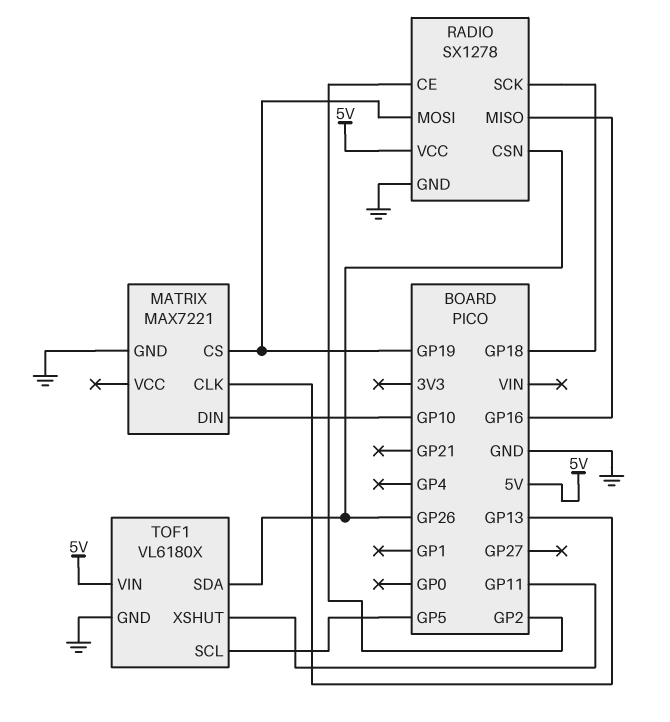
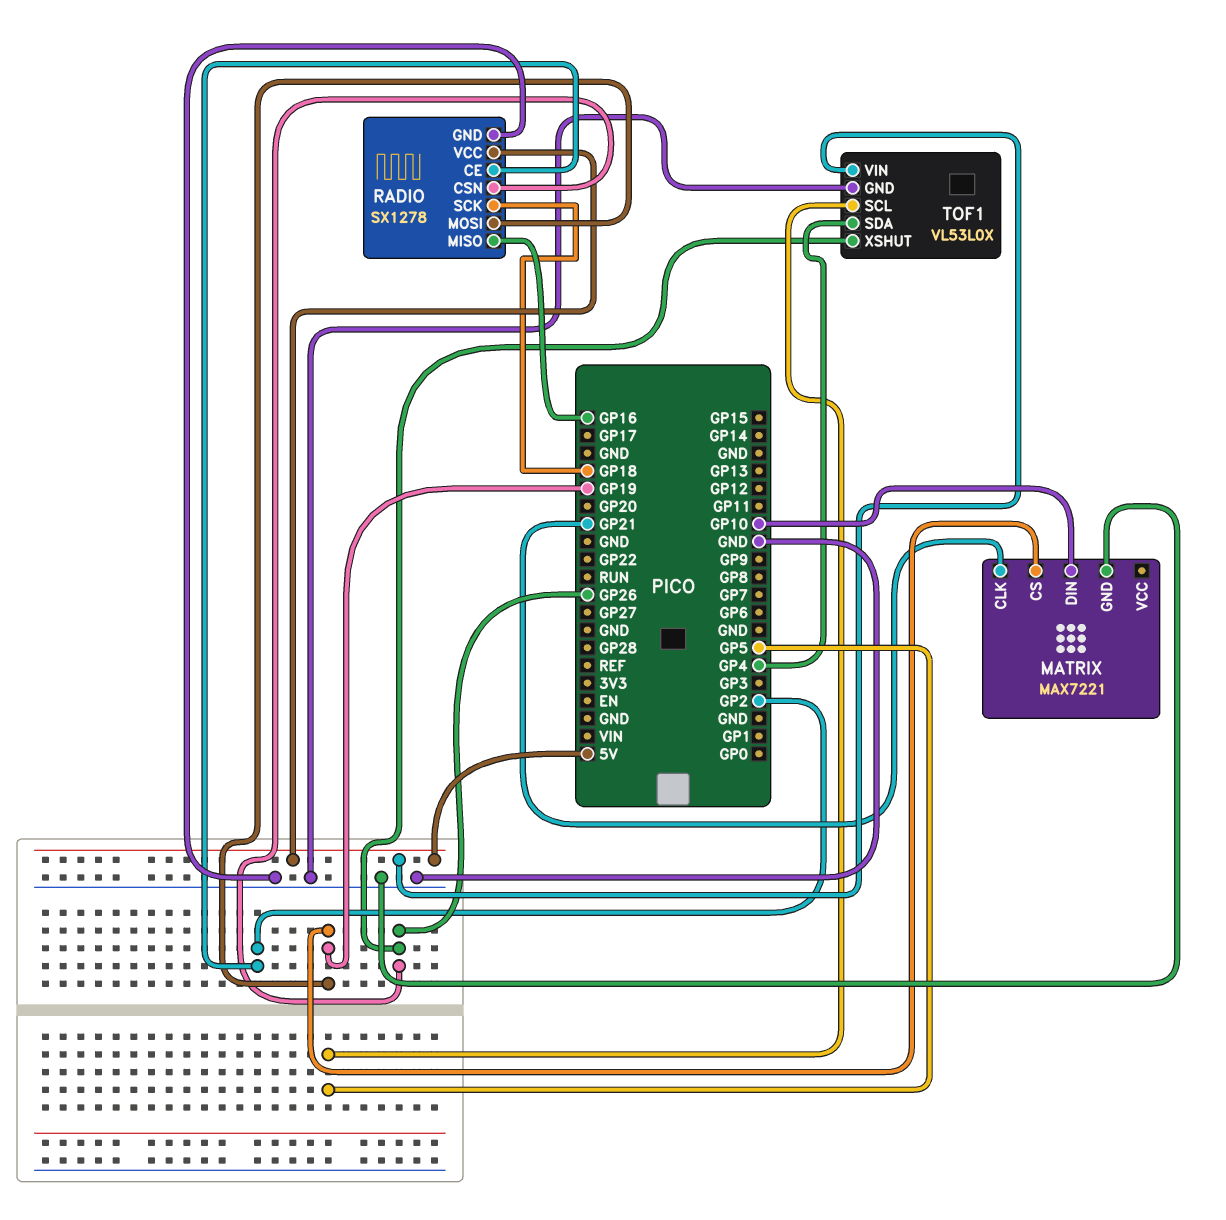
MATRIX pin CLK: GP13 -> GP21
TOF1: VL6180X -> VL53L0X
TOF1 pin SDA: GP26 -> GP4
TOF1 pin XSHUT: GP11 -> GP26

